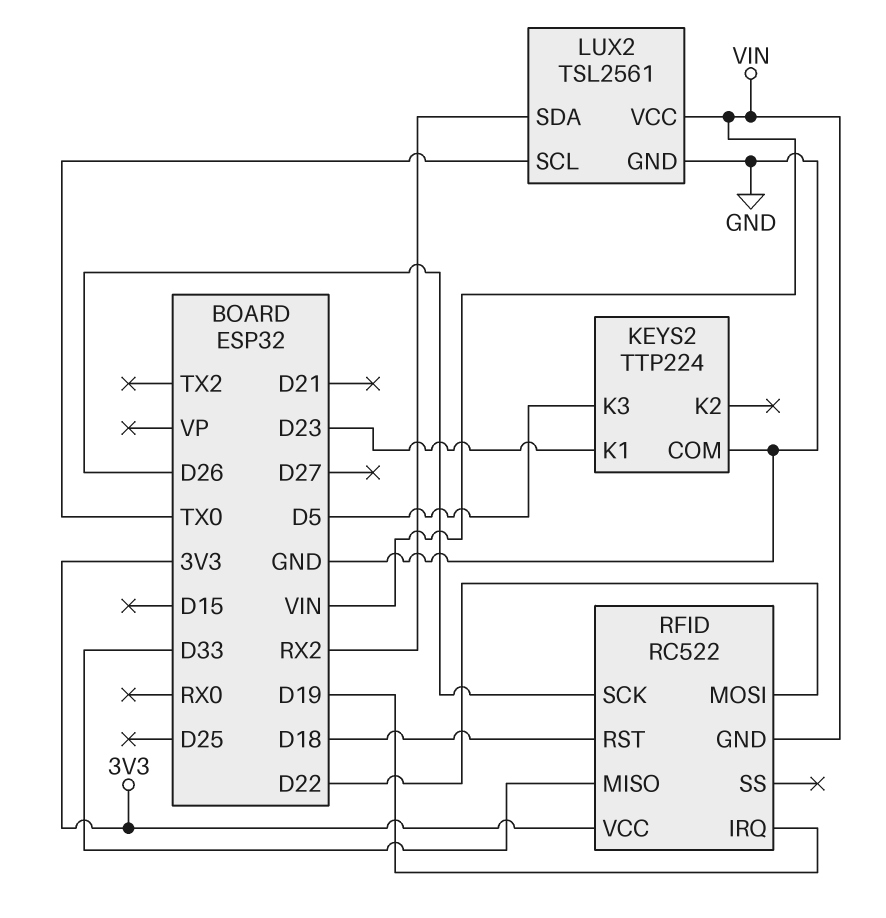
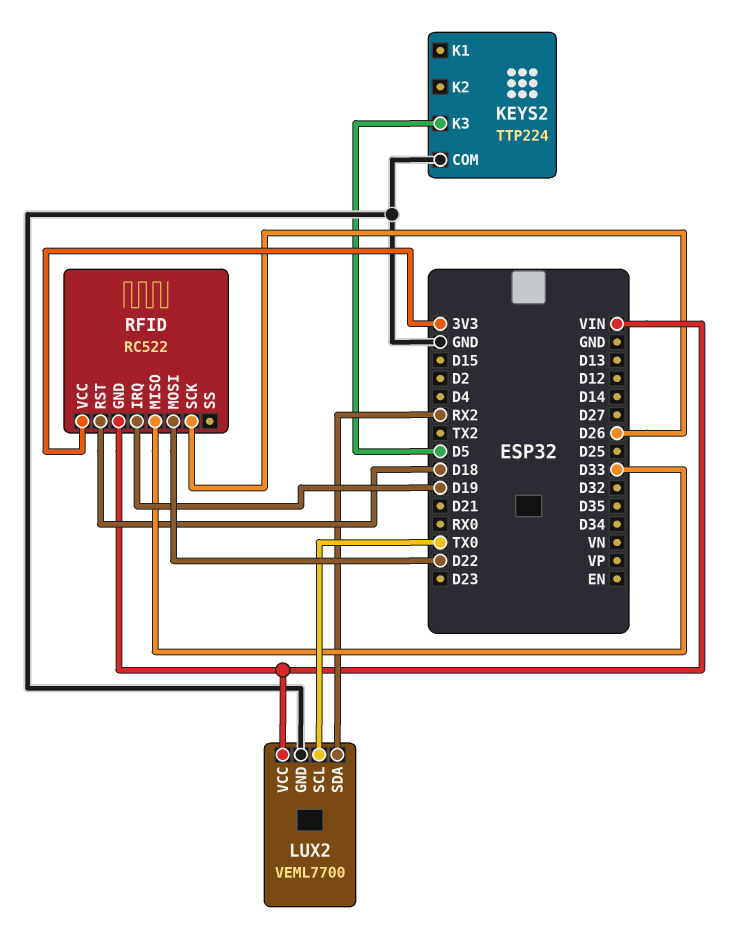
KEYS2 pin K1: D23 -> none
LUX2: TSL2561 -> VEML7700

